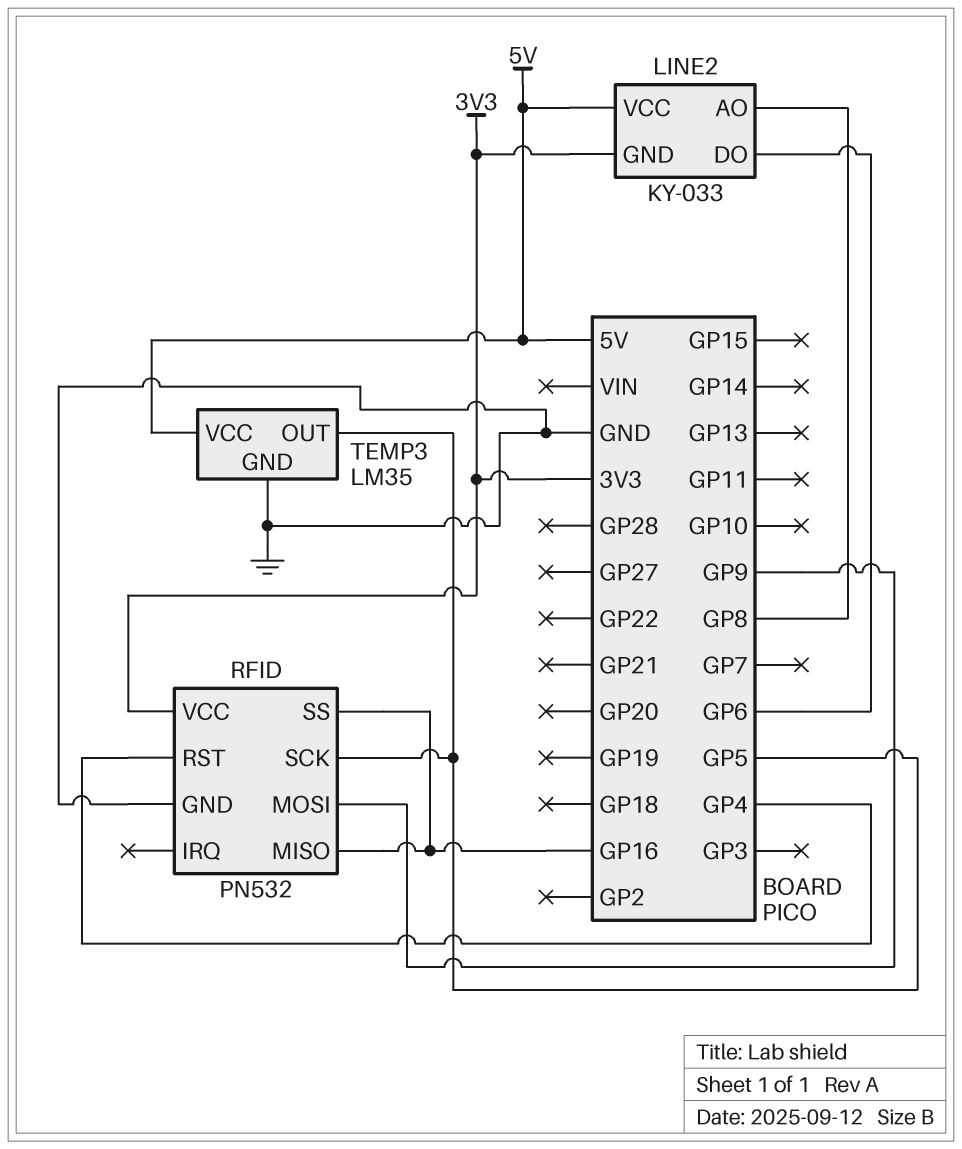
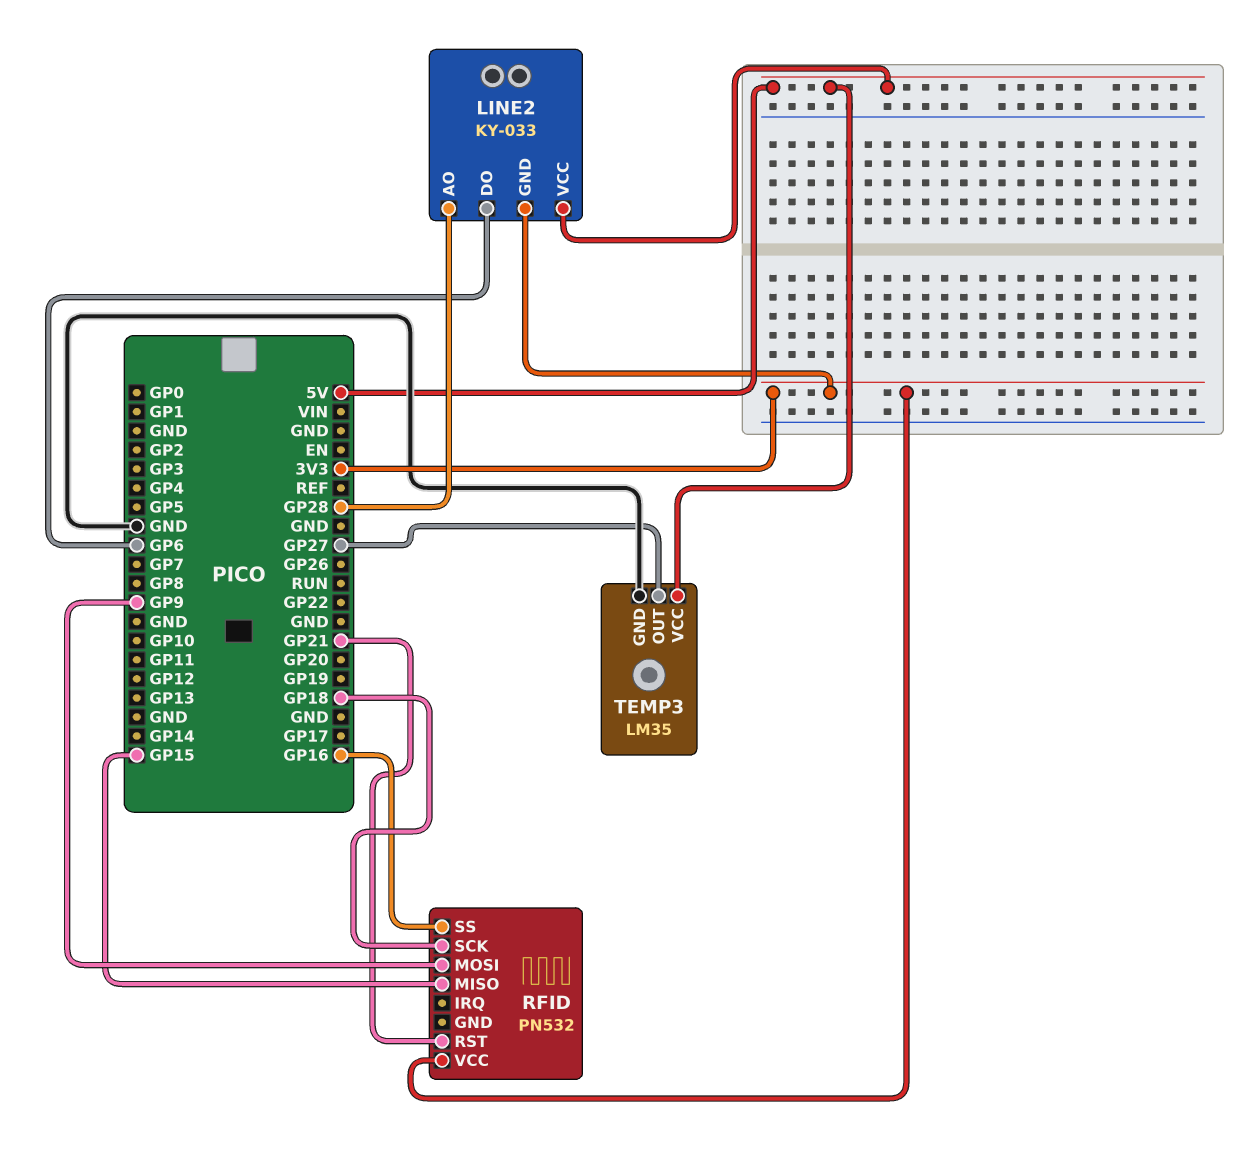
LINE2 pin AO: GP8 -> GP28
RFID pin GND: GND -> none
RFID pin MISO: GP16 -> GP15
RFID pin RST: GP4 -> GP21
RFID pin SCK: GP5 -> GP18
TEMP3 pin OUT: GP5 -> GP27

